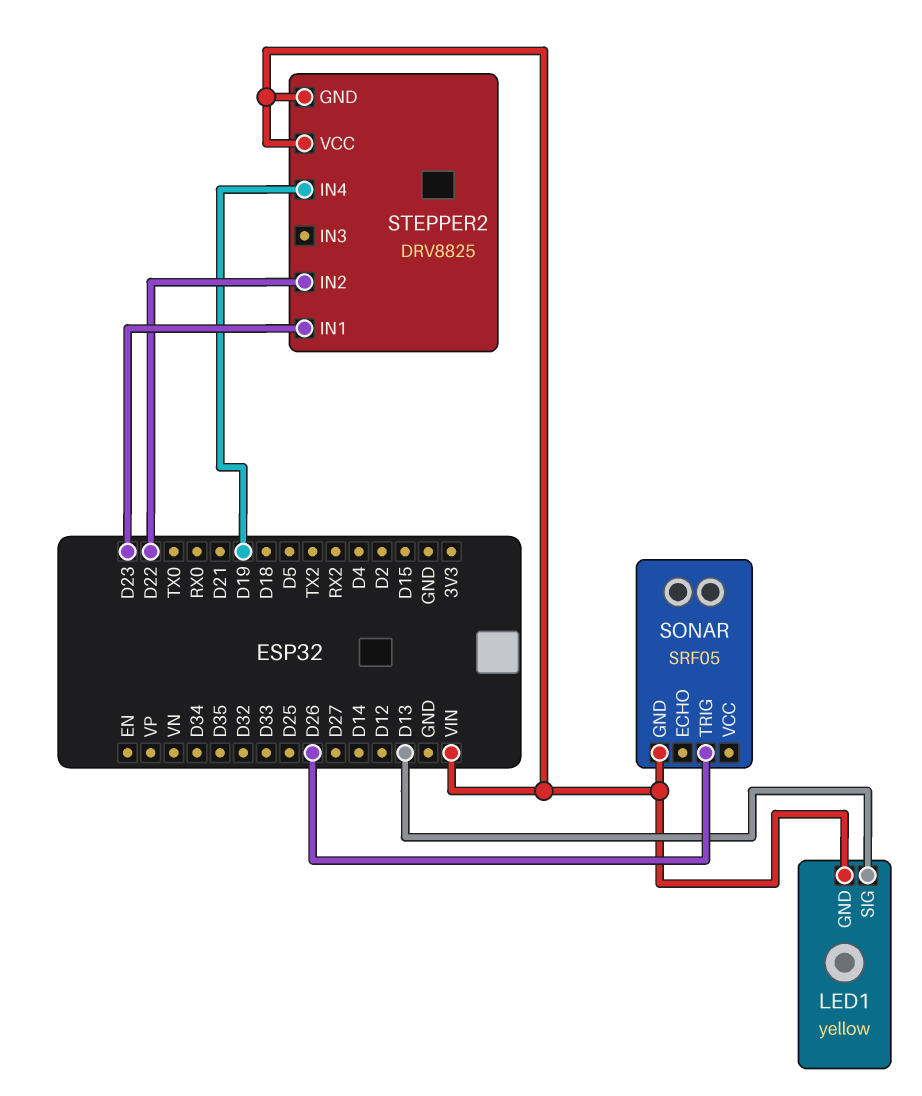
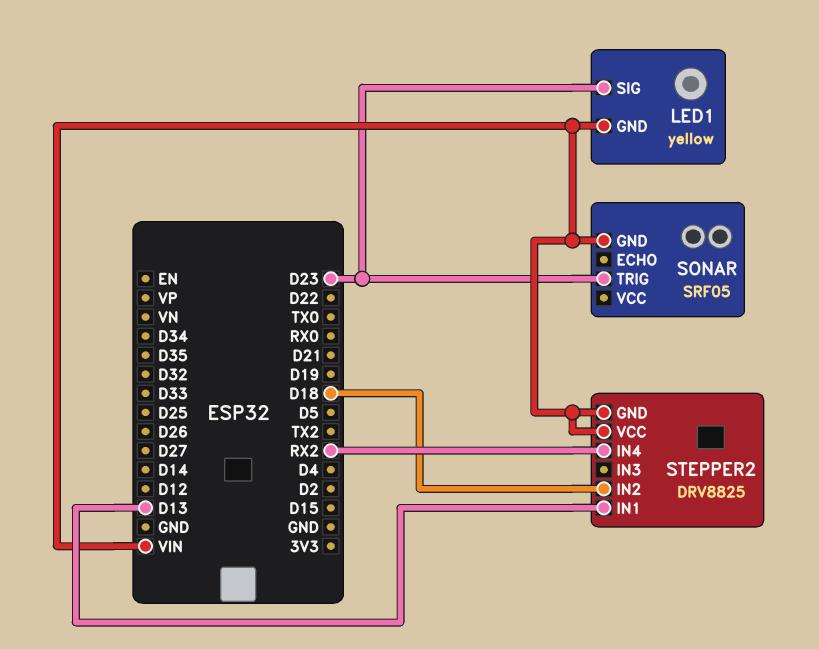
LED1 pin SIG: D13 -> D23
SONAR pin TRIG: D26 -> D23
STEPPER2 pin IN1: D23 -> D13
STEPPER2 pin IN2: D22 -> D18
STEPPER2 pin IN4: D19 -> RX2

